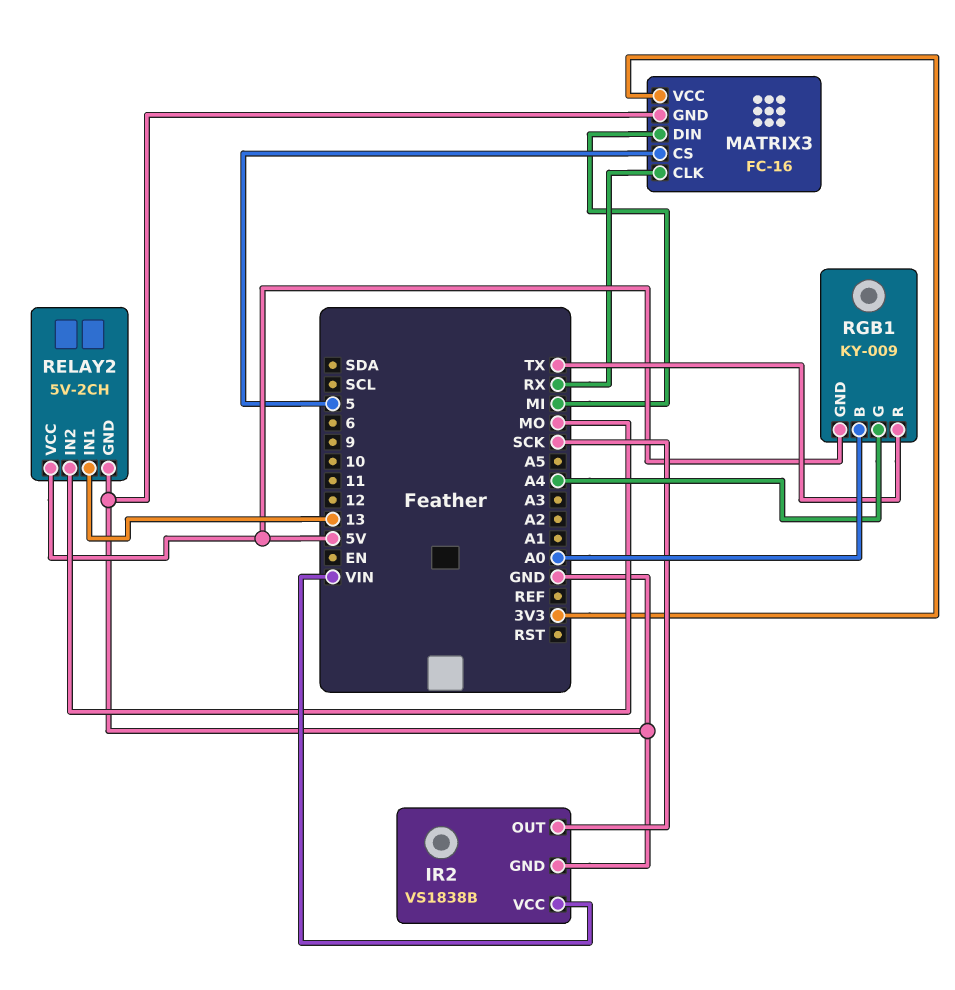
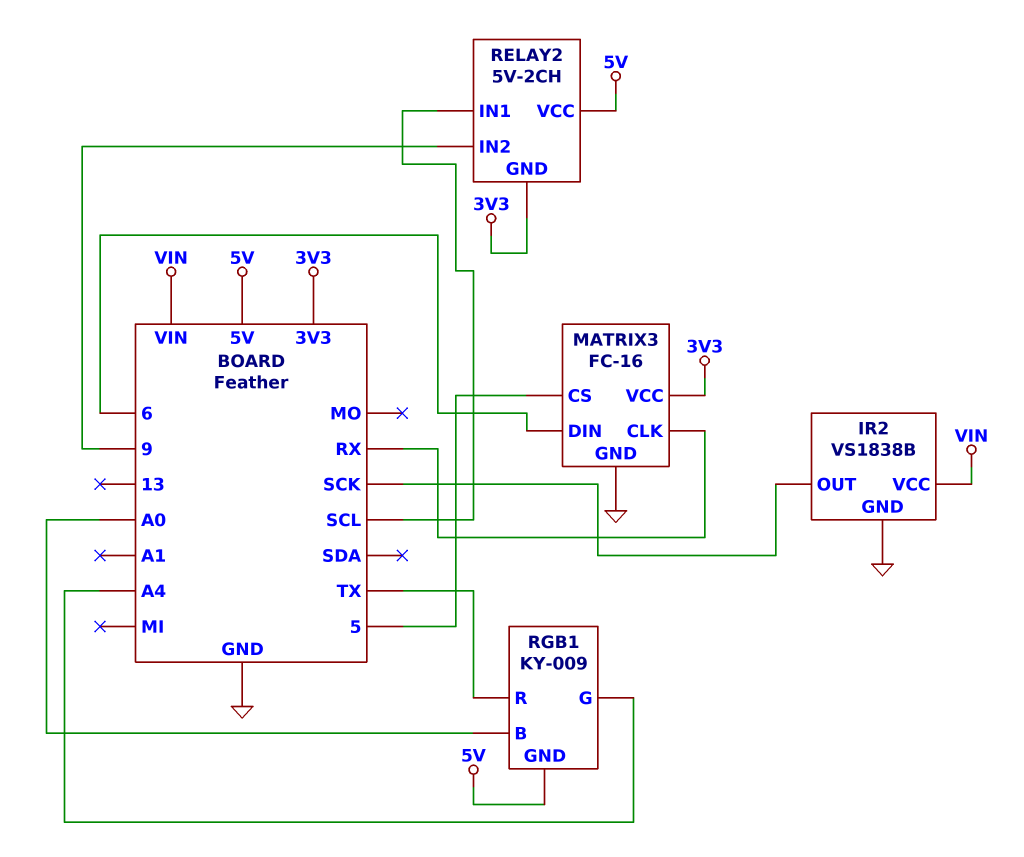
MATRIX3 pin DIN: MI -> 6
RELAY2 pin GND: GND -> 3V3
RELAY2 pin IN1: 13 -> SCL
RELAY2 pin IN2: MO -> 9

